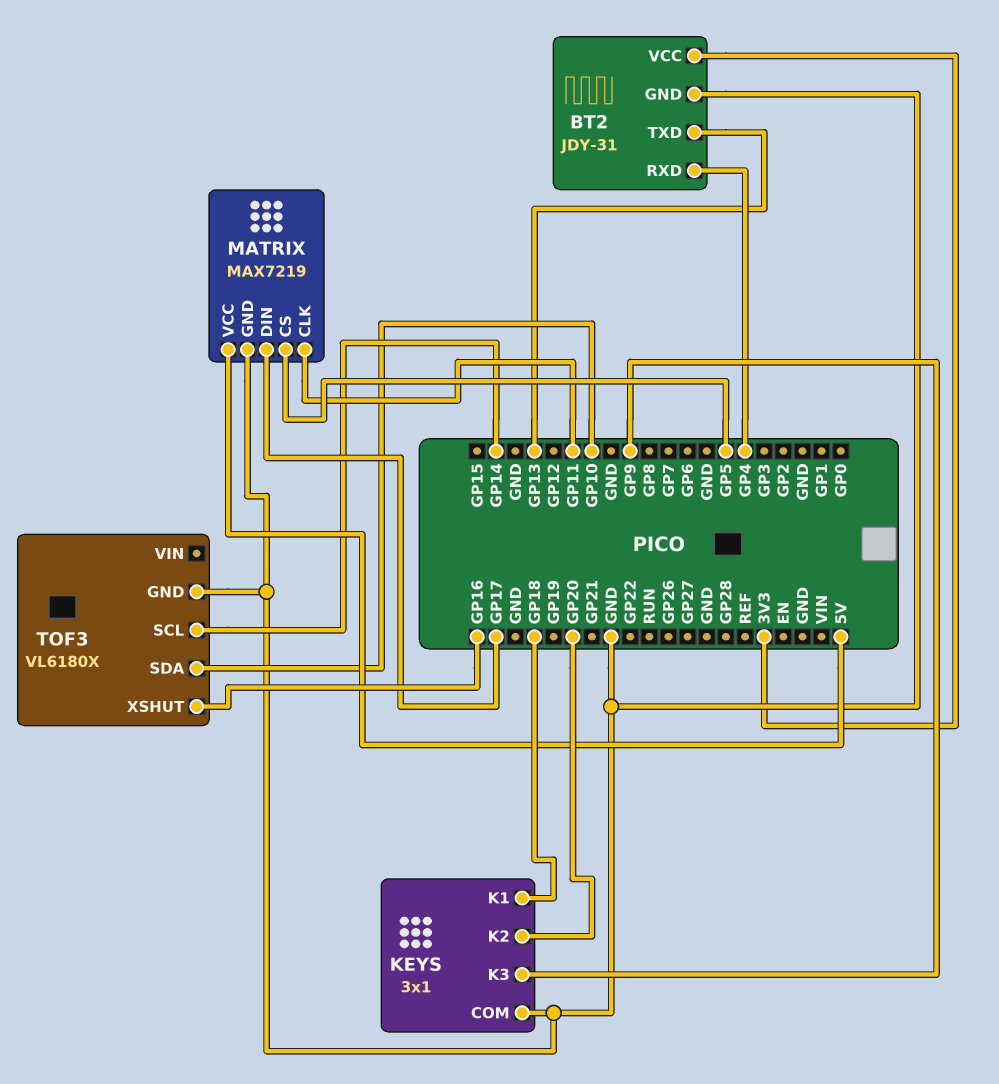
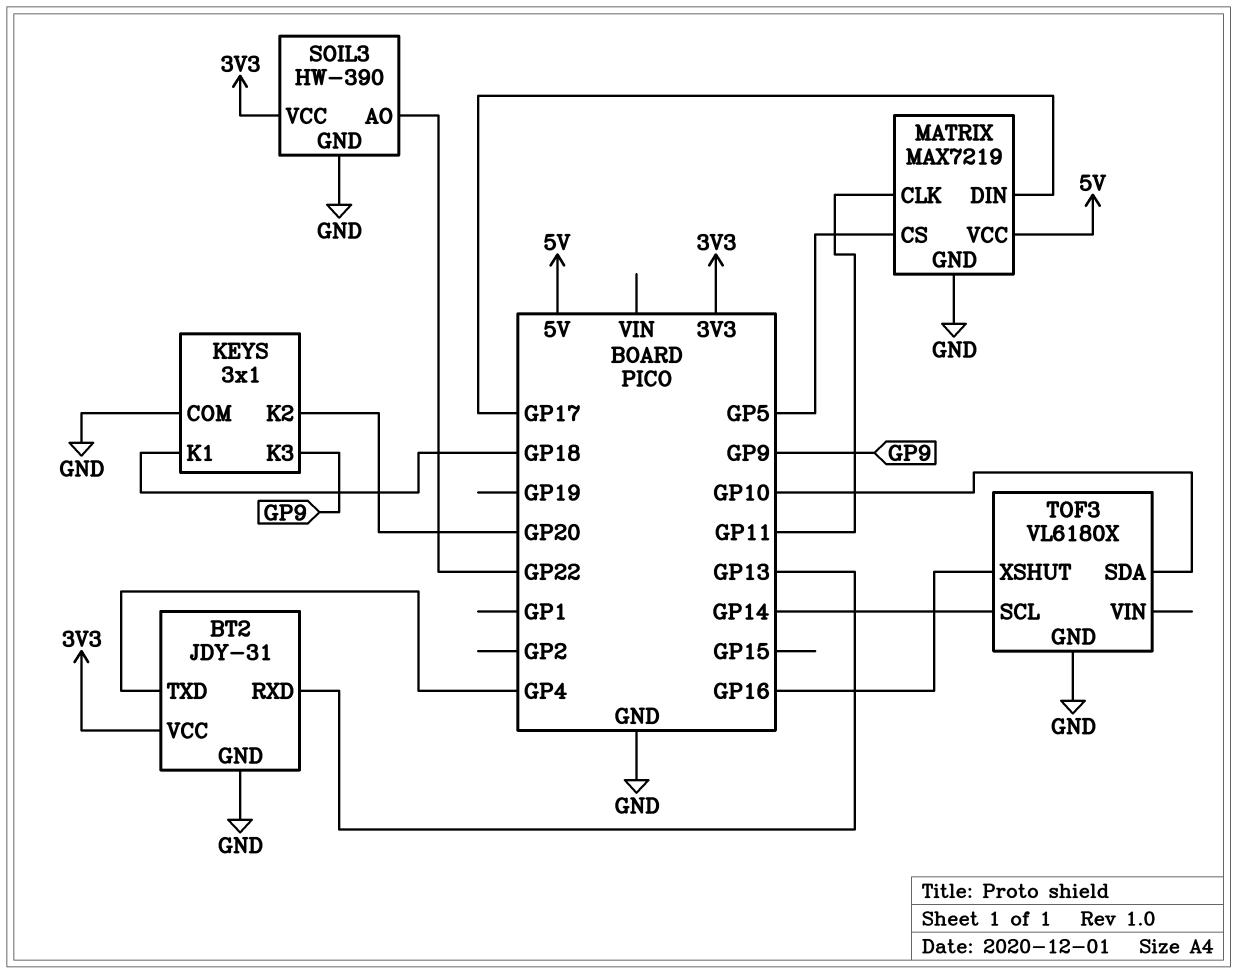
BT2 pin RXD: GP4 -> GP13
BT2 pin TXD: GP13 -> GP4
SOIL3: none -> HW-390
SOIL3 pin AO: none -> GP22
SOIL3 pin GND: none -> GND
SOIL3 pin VCC: none -> 3V3

